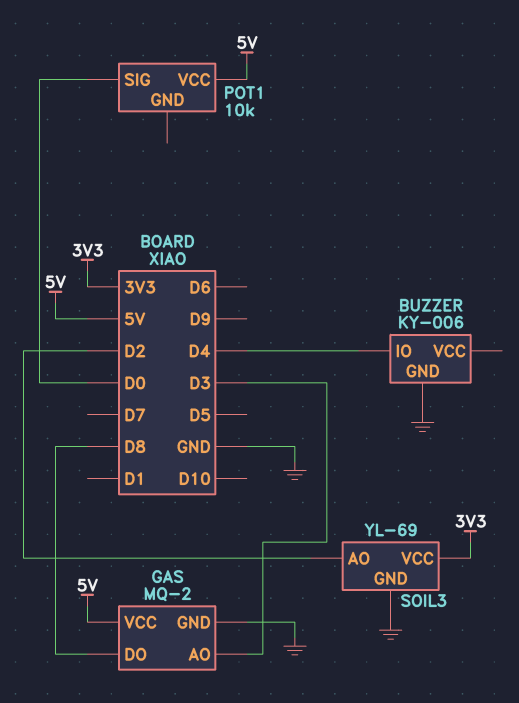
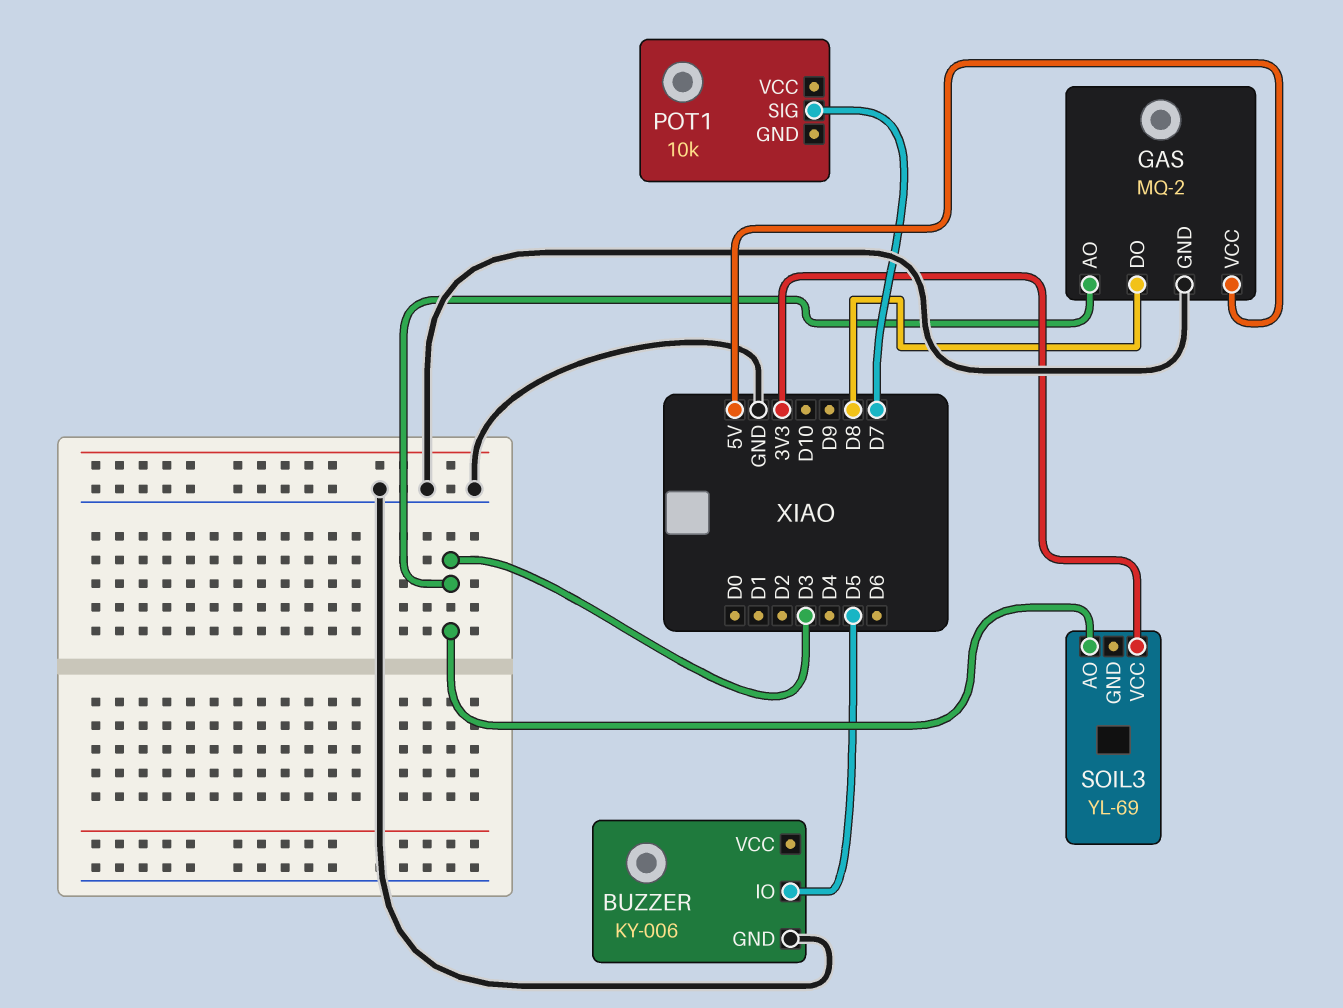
BUZZER pin IO: D4 -> D5
POT1 pin SIG: D0 -> D7
POT1 pin VCC: 5V -> none
SOIL3 pin AO: D2 -> D3
SOIL3 pin GND: GND -> none

